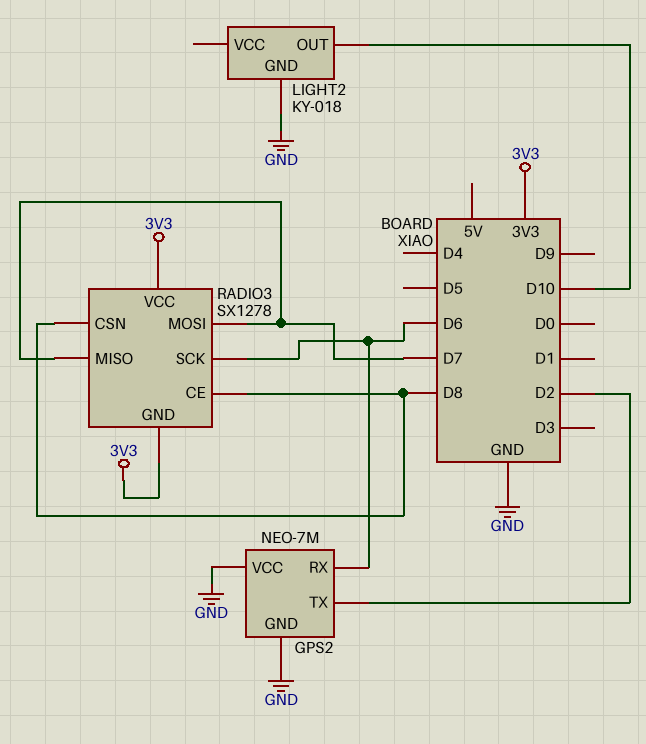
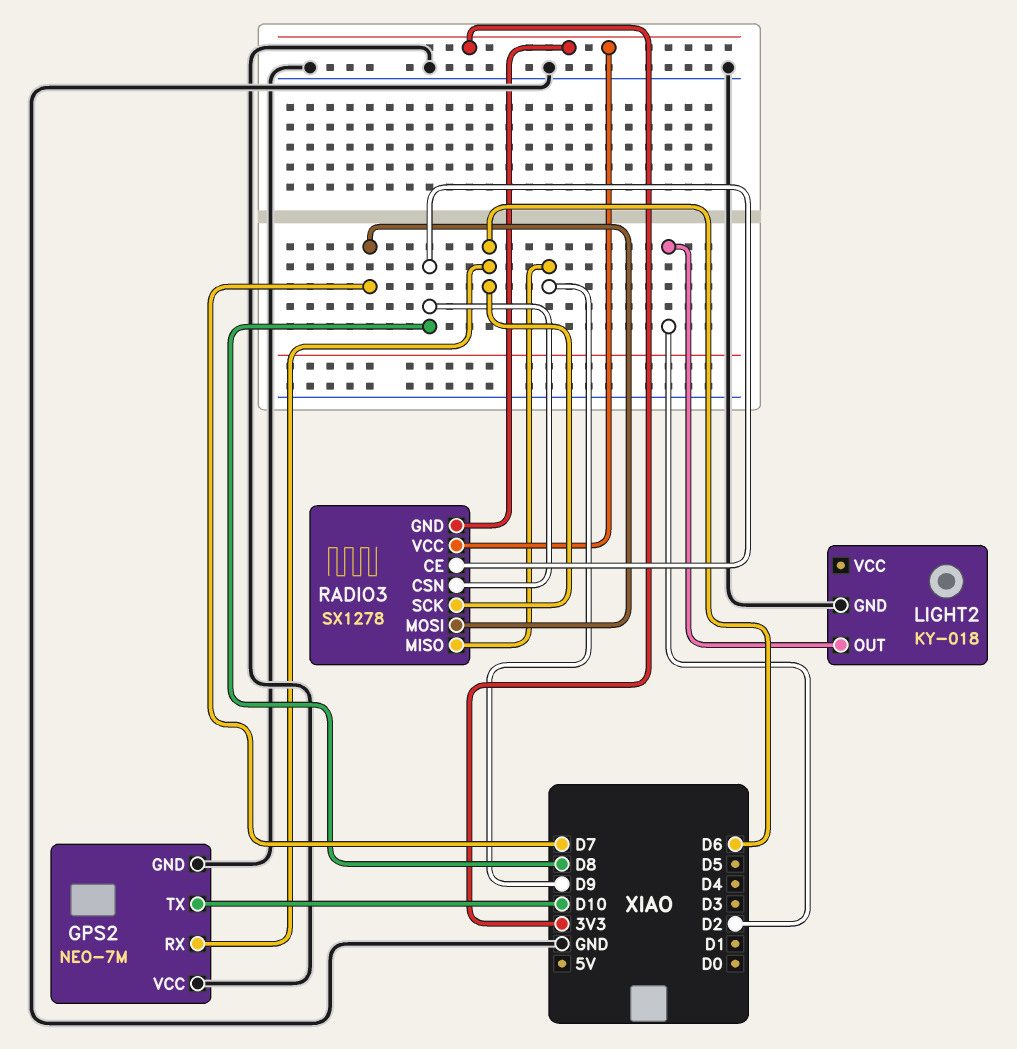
GPS2 pin TX: D2 -> D10
LIGHT2 pin OUT: D10 -> D2
RADIO3 pin MISO: D7 -> D9

